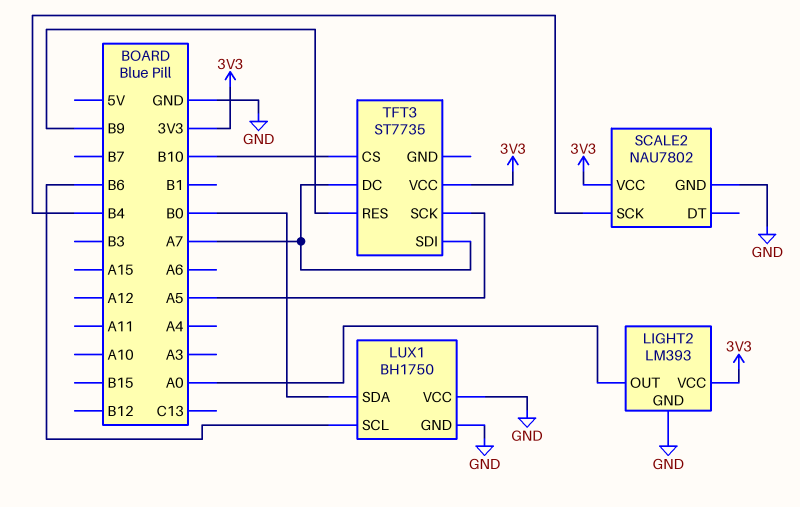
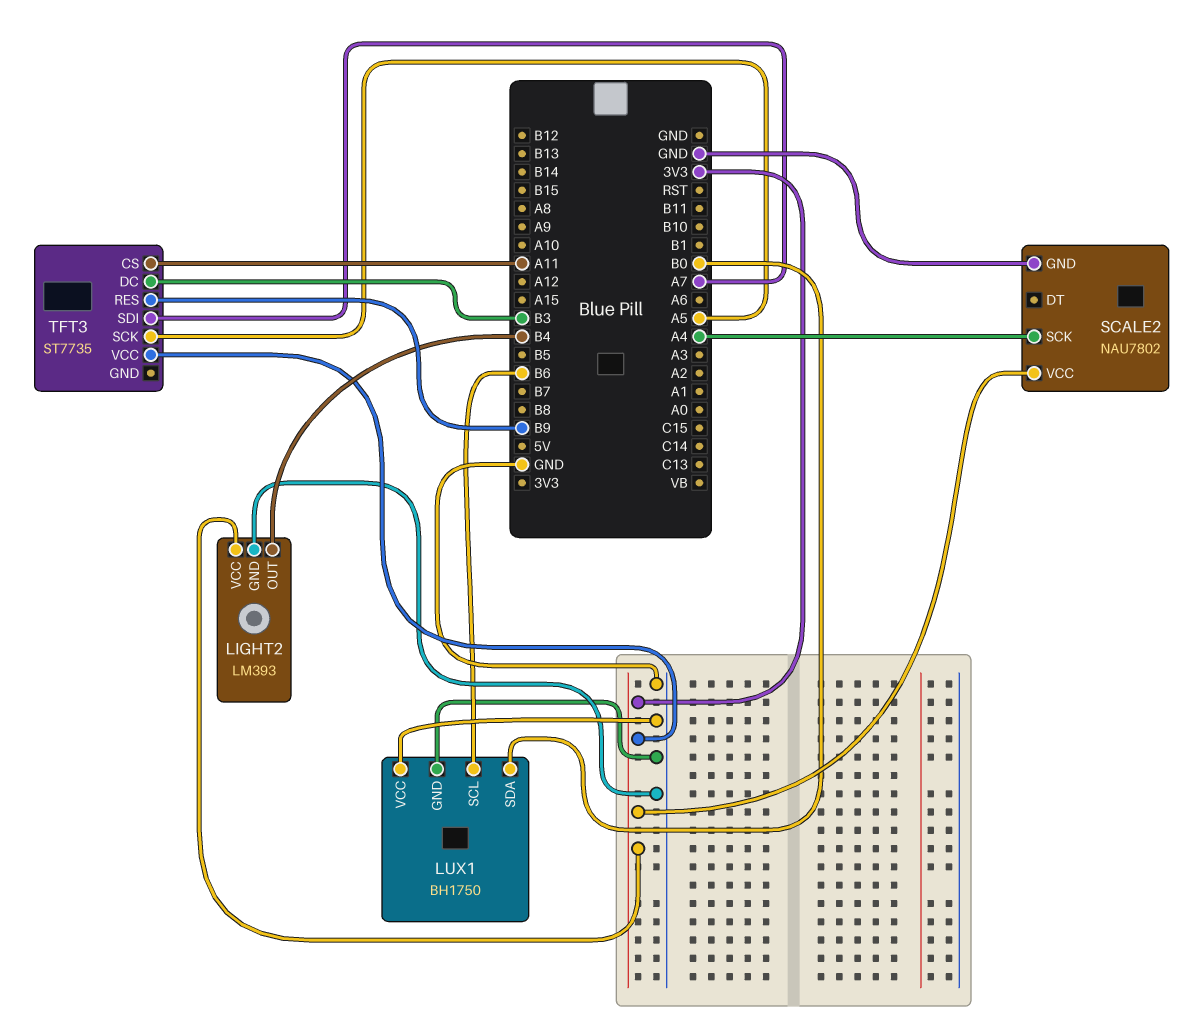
LIGHT2 pin OUT: A0 -> B4
SCALE2 pin SCK: B4 -> A4
TFT3 pin CS: B10 -> A11
TFT3 pin DC: A7 -> B3

